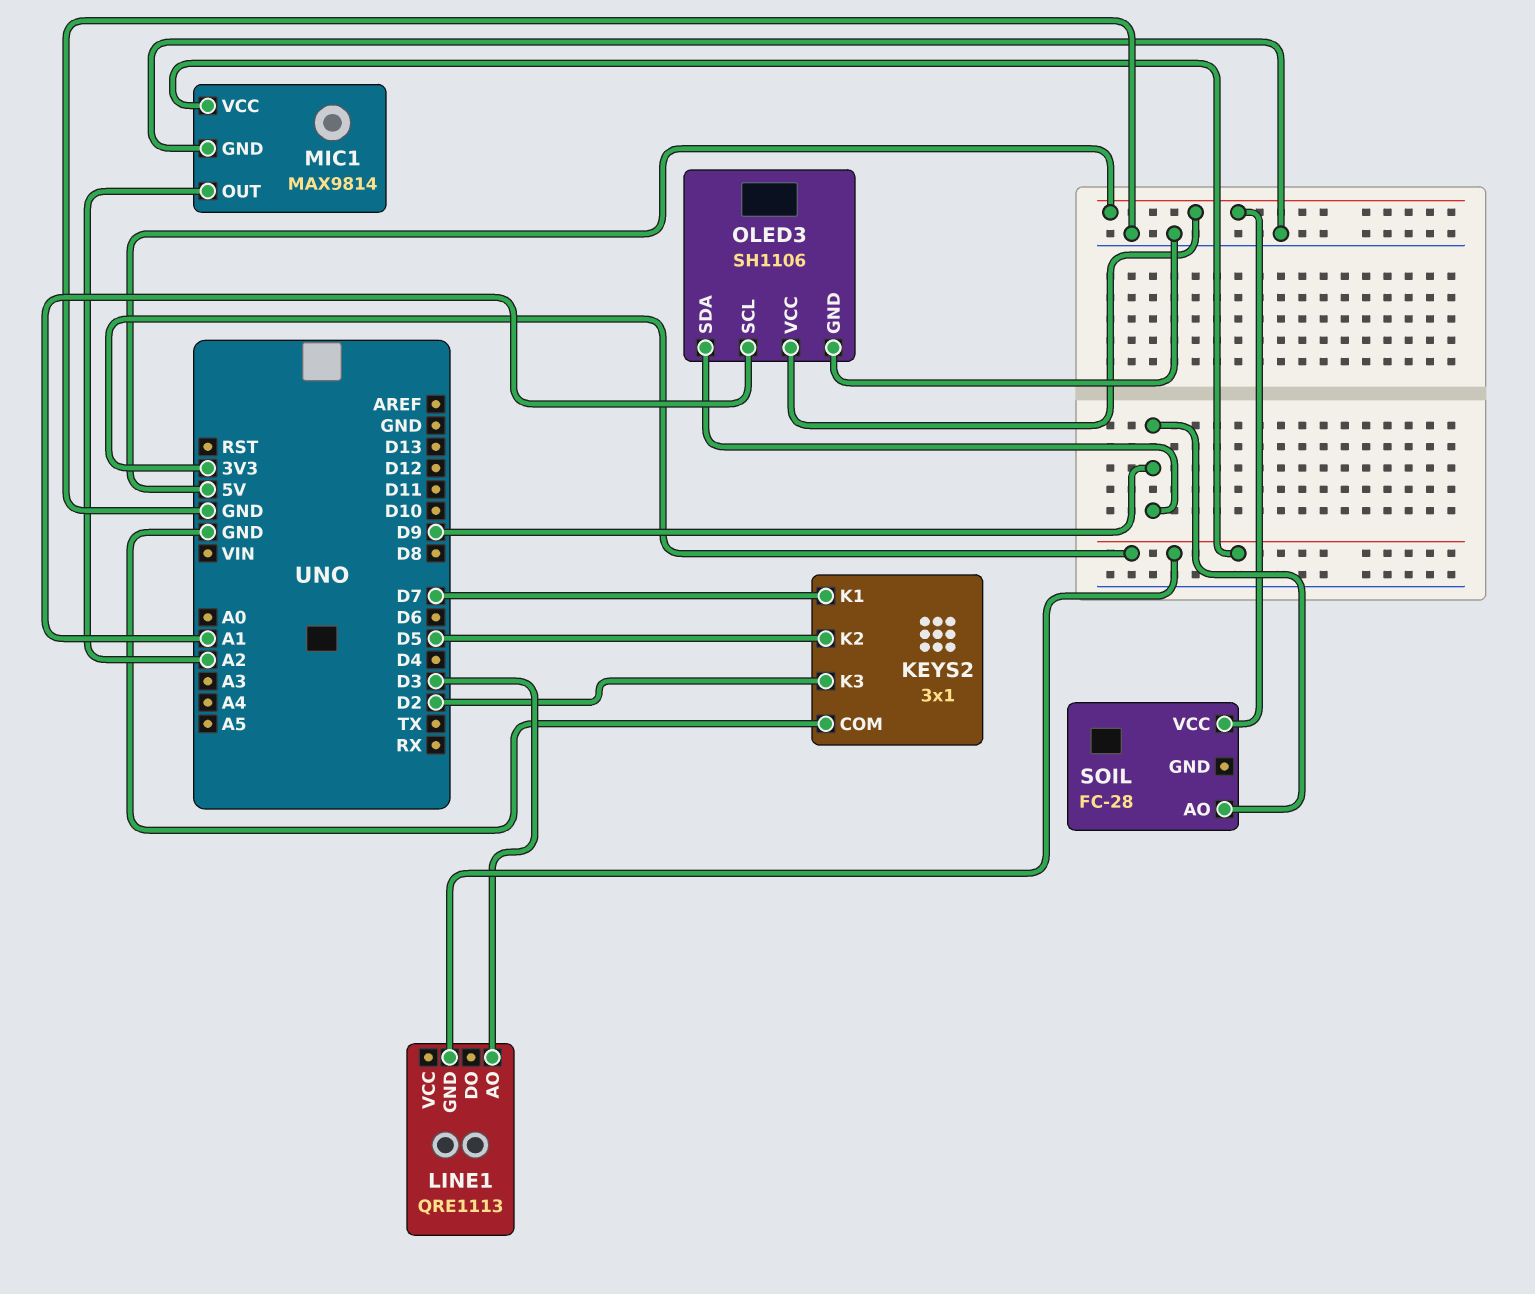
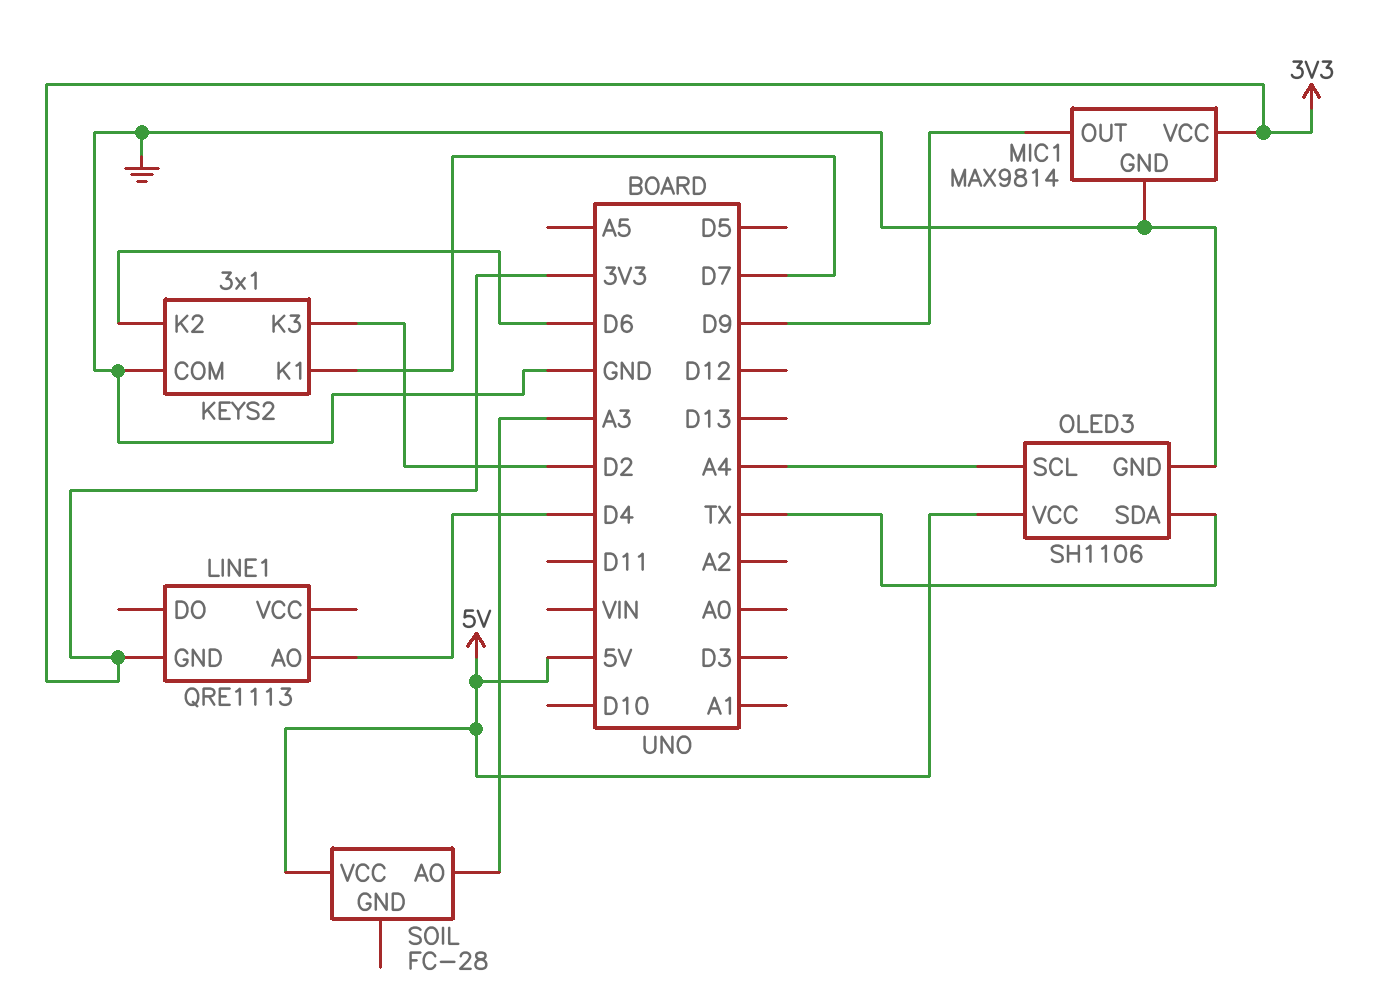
KEYS2 pin K2: D5 -> D6
LINE1 pin AO: D3 -> D4
MIC1 pin OUT: A2 -> D9
OLED3 pin SCL: A1 -> A4
OLED3 pin SDA: D9 -> TX
SOIL pin AO: D9 -> A3

